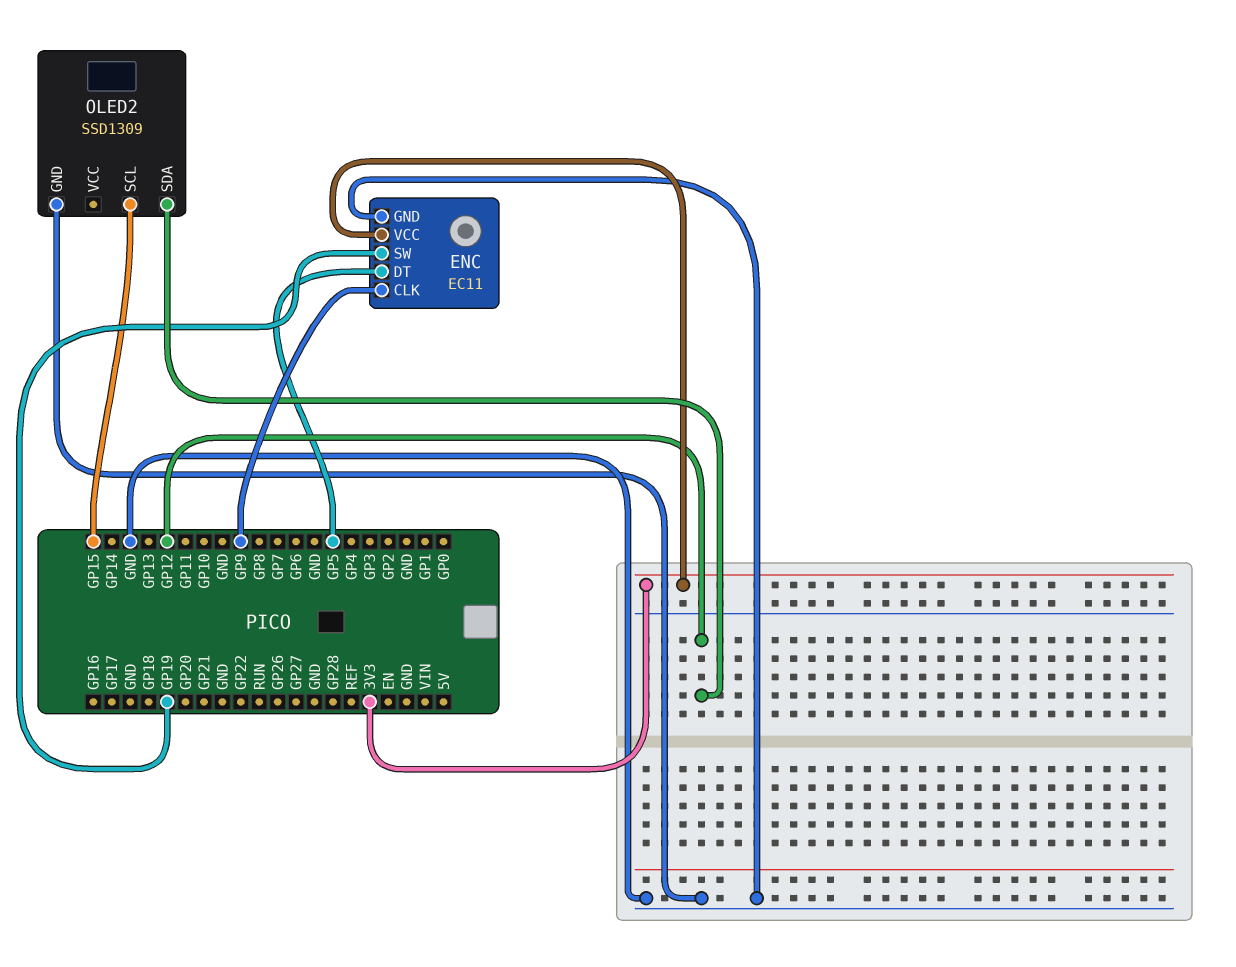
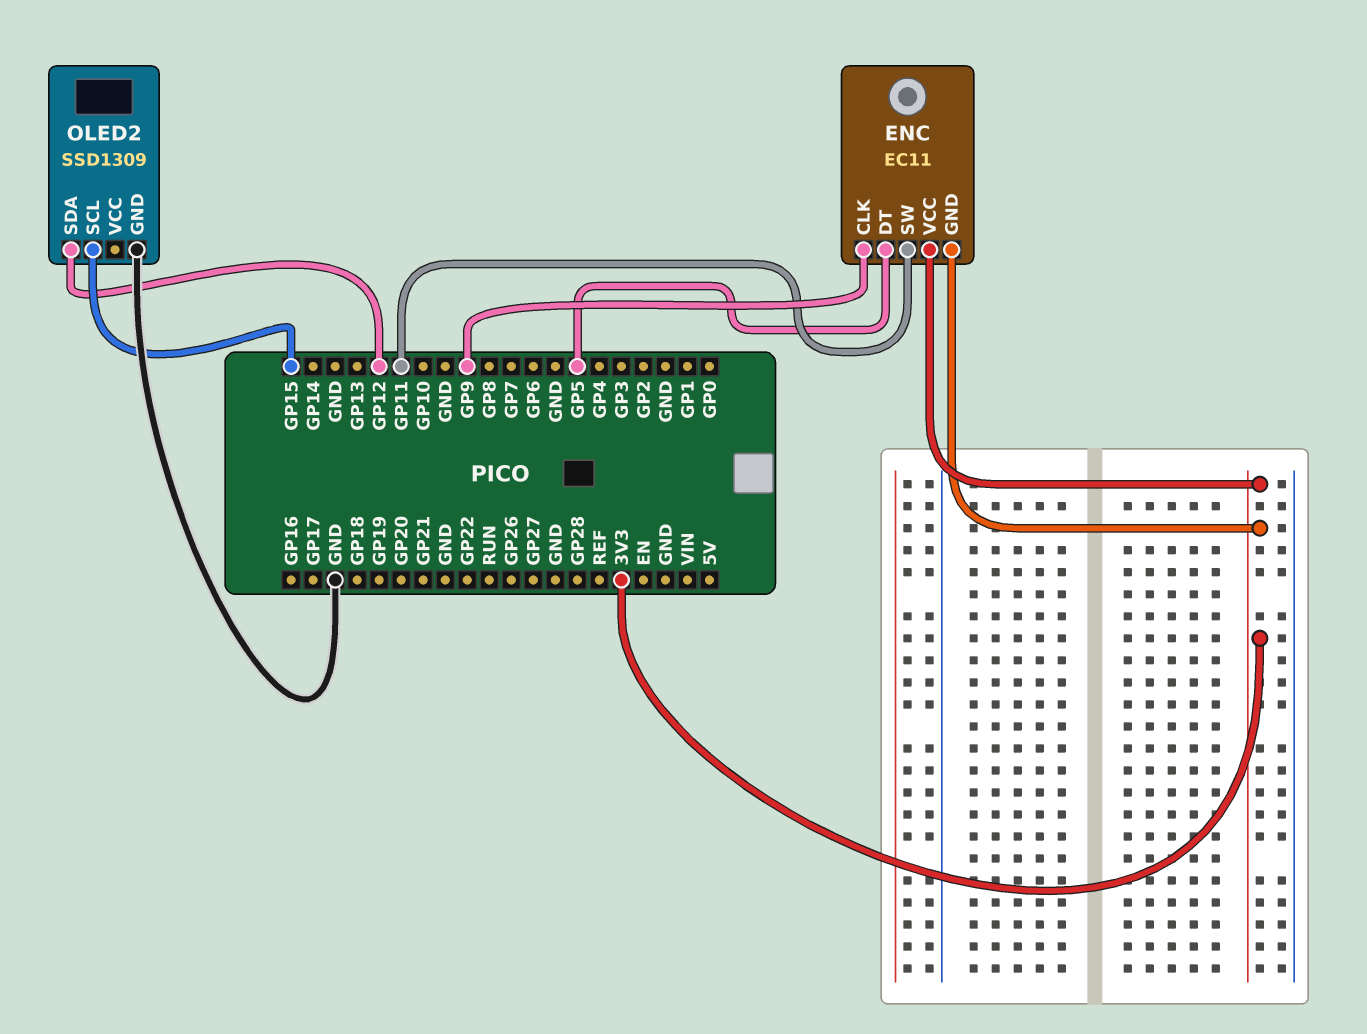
ENC pin GND: GND -> 3V3
ENC pin SW: GP19 -> GP11

